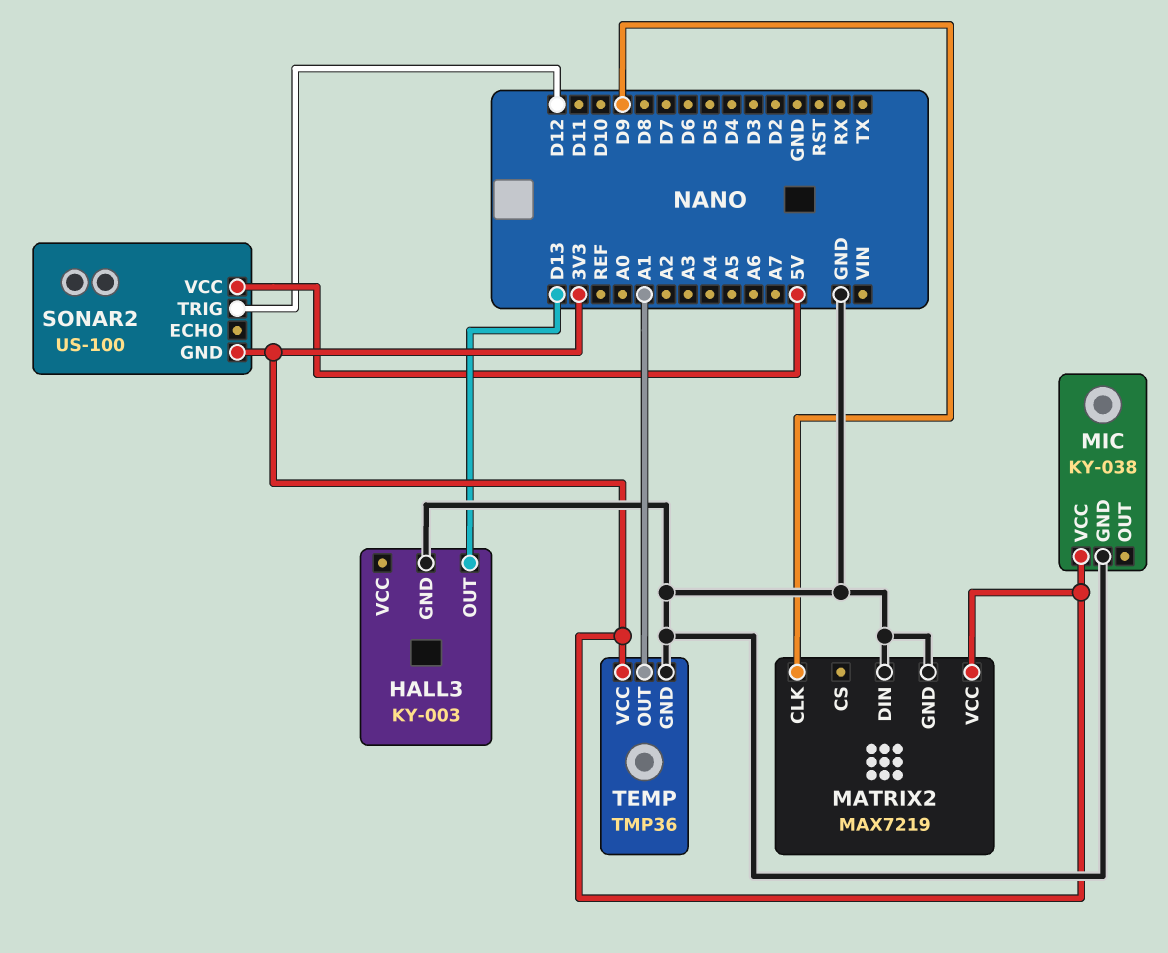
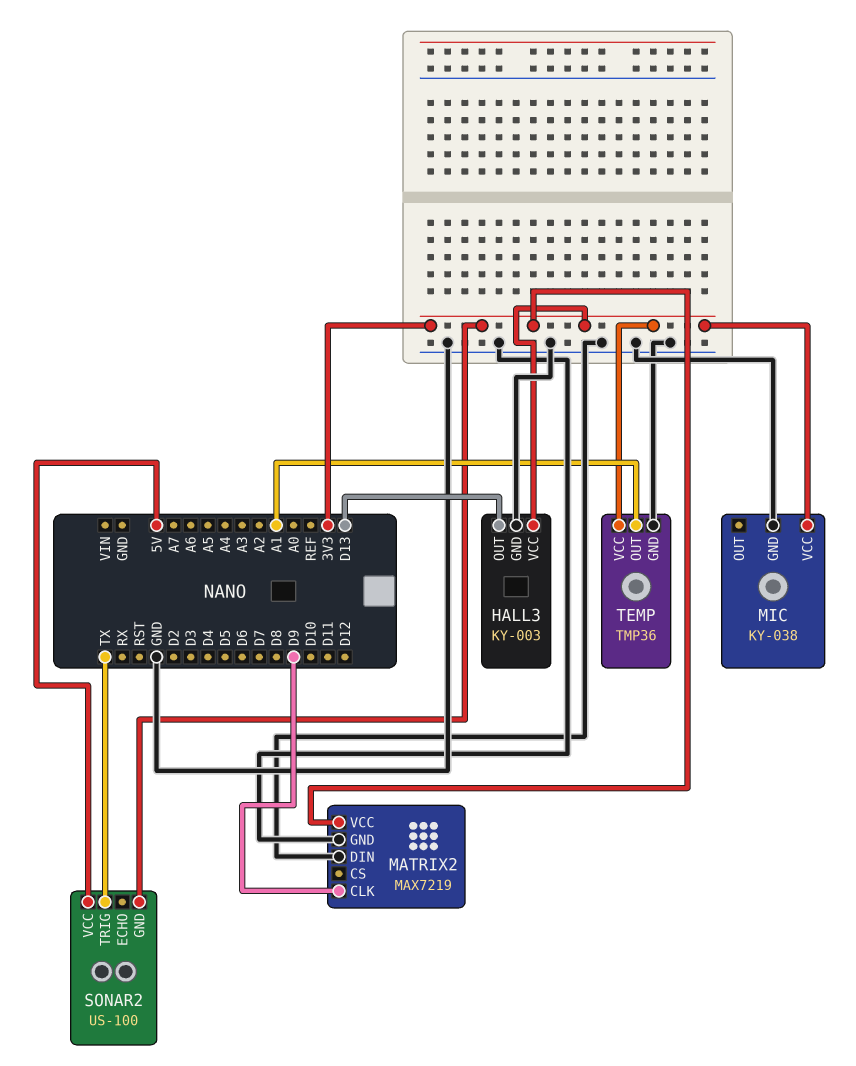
HALL3 pin VCC: none -> 3V3
SONAR2 pin TRIG: D12 -> TX

